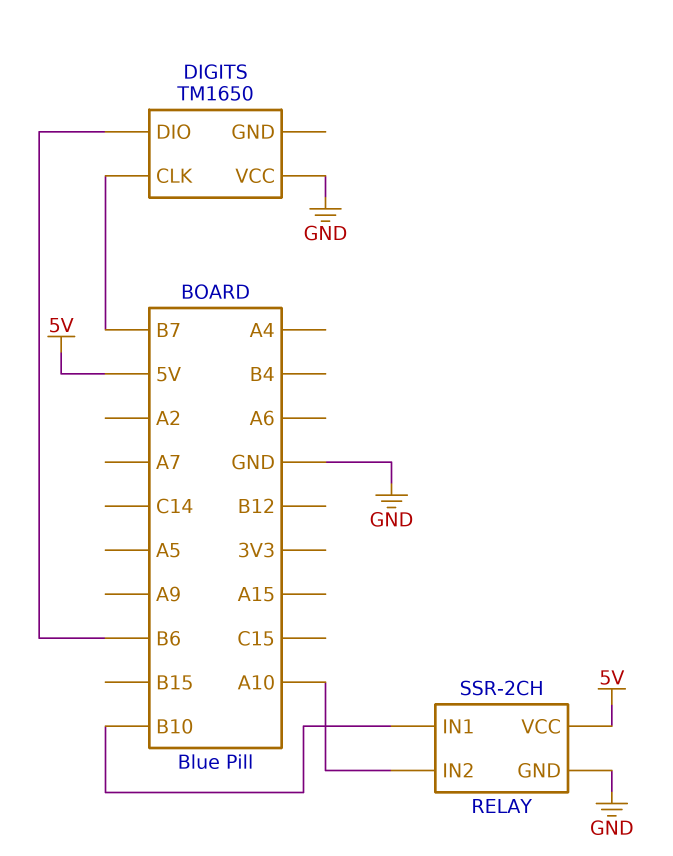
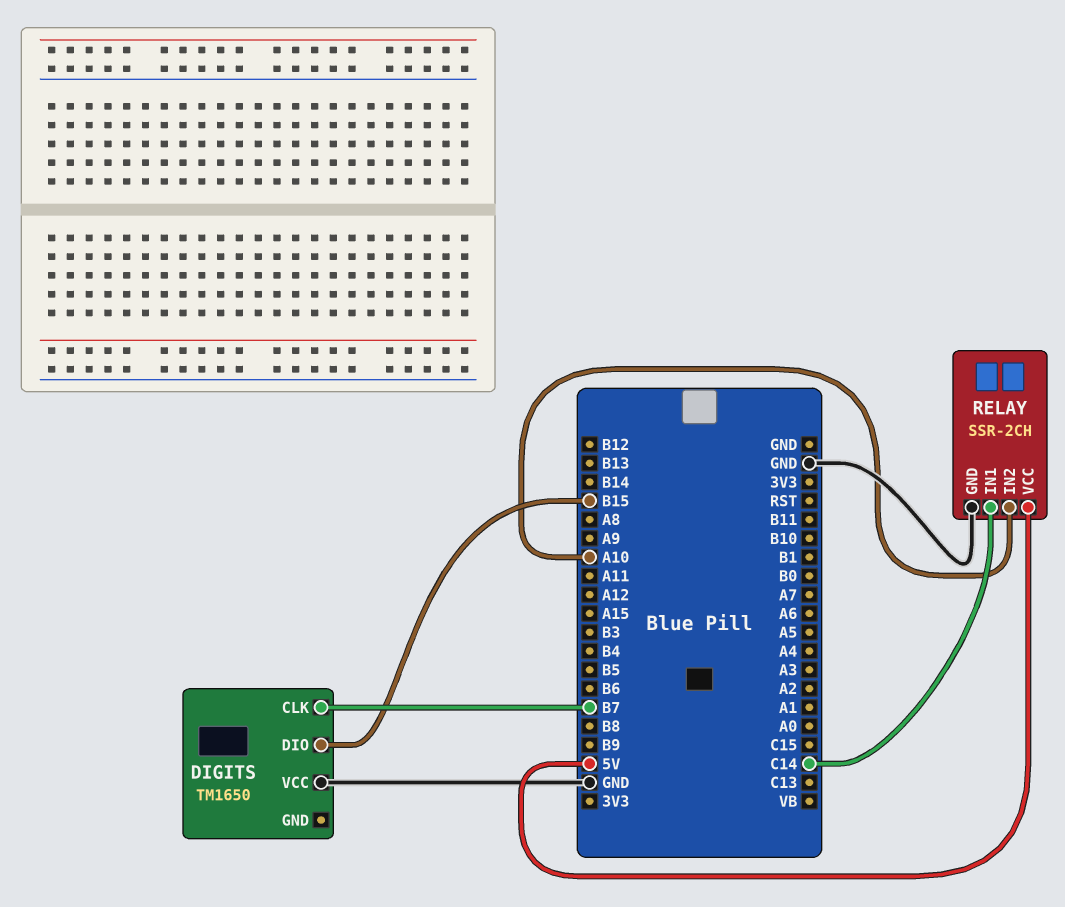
DIGITS pin DIO: B6 -> B15
RELAY pin IN1: B10 -> C14

